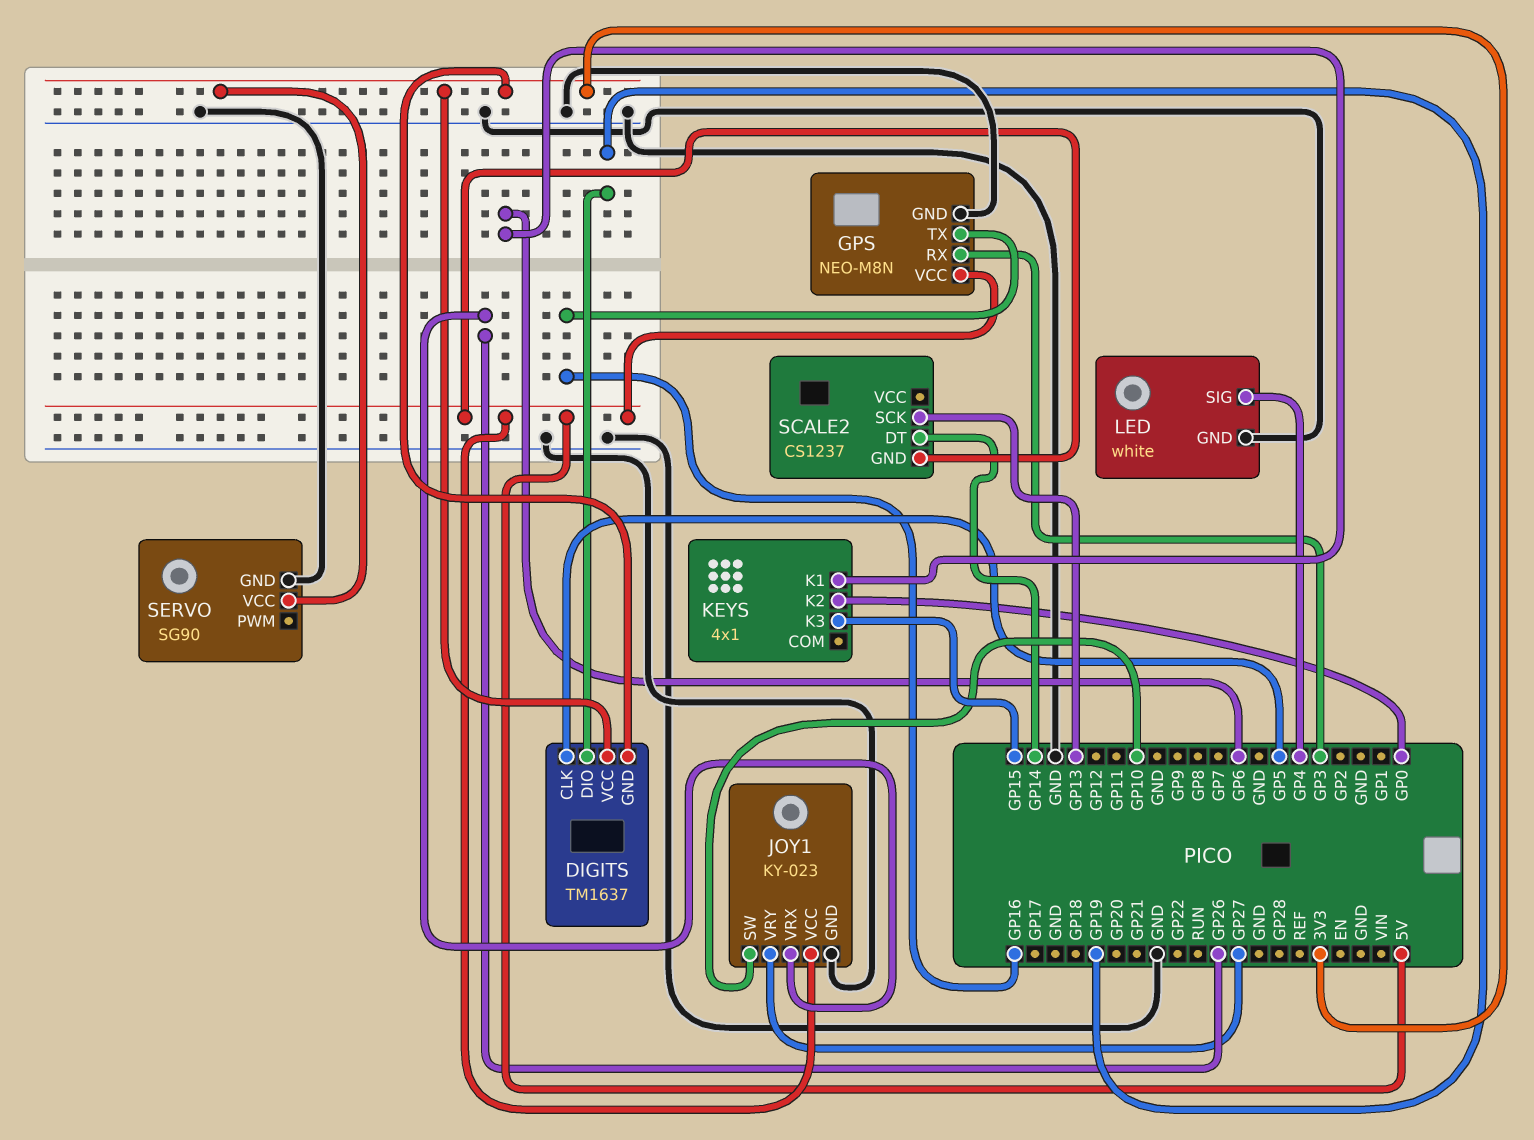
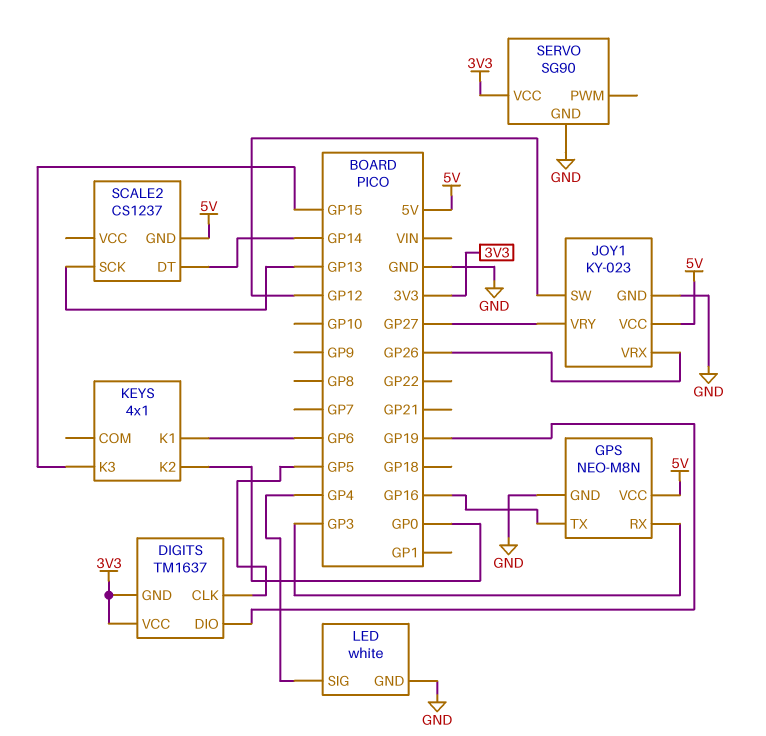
JOY1 pin SW: GP10 -> GP12

